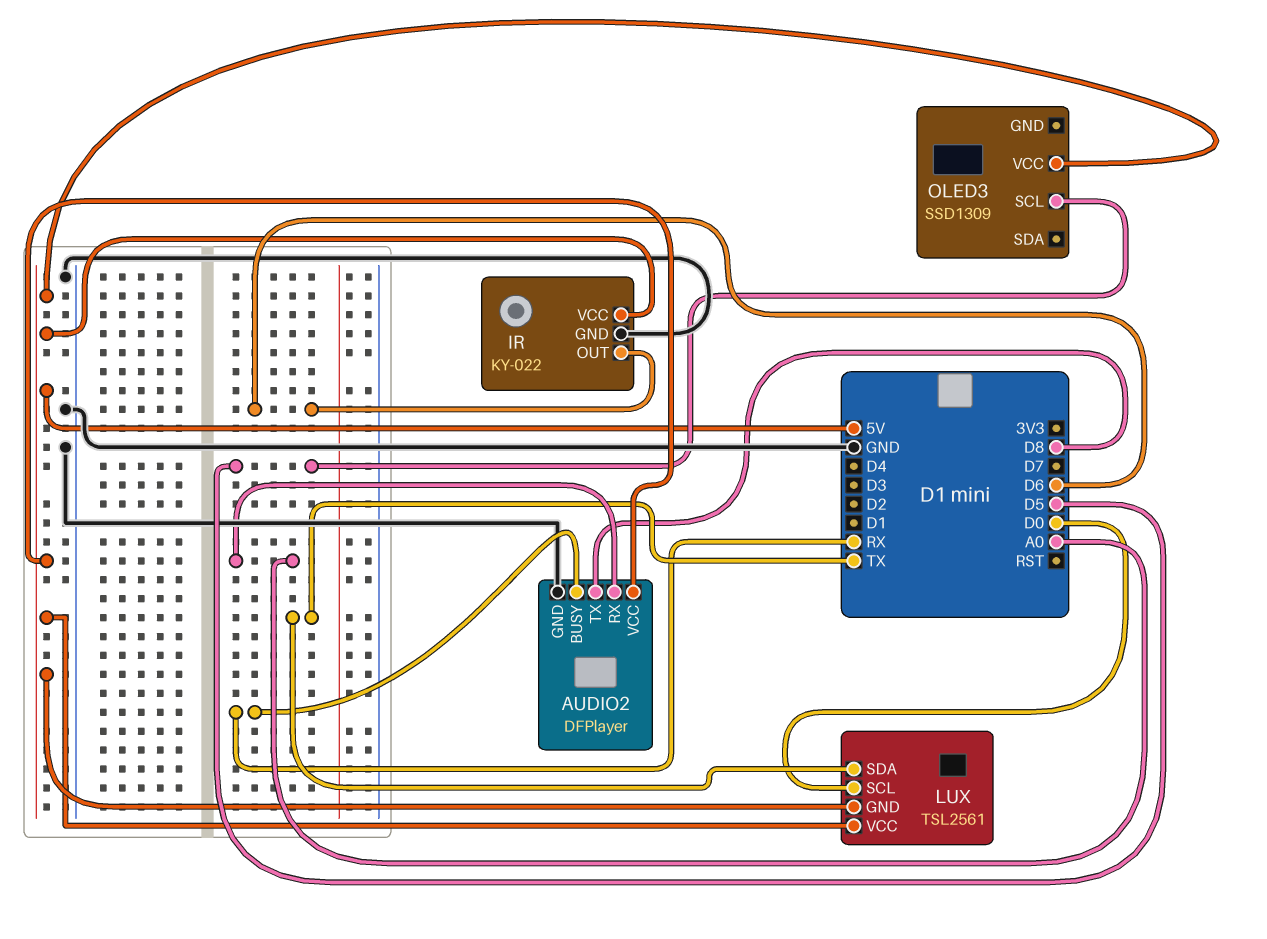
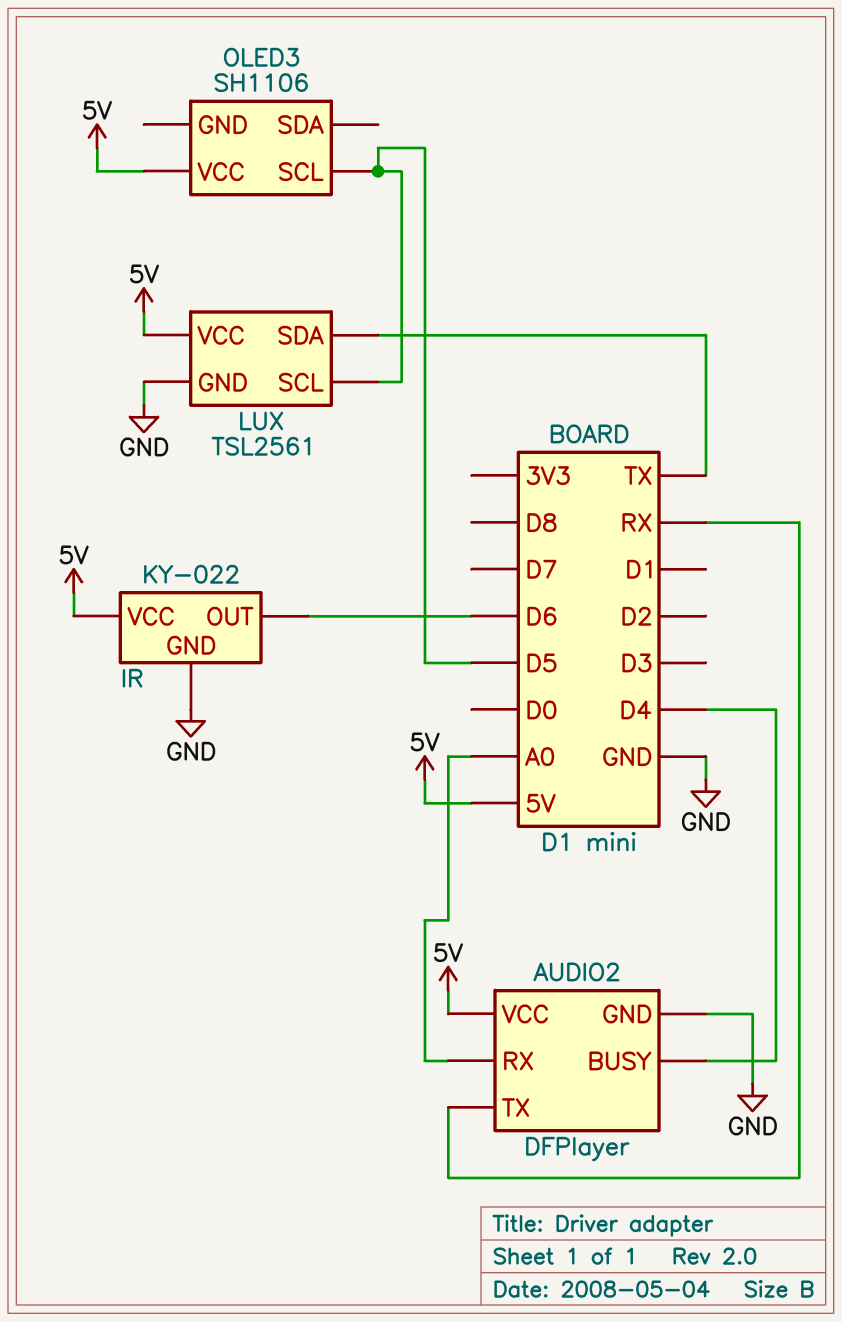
AUDIO2 pin BUSY: RX -> D4
AUDIO2 pin TX: D8 -> RX
LUX pin GND: 5V -> GND
LUX pin SCL: D0 -> D5
OLED3: SSD1309 -> SH1106

